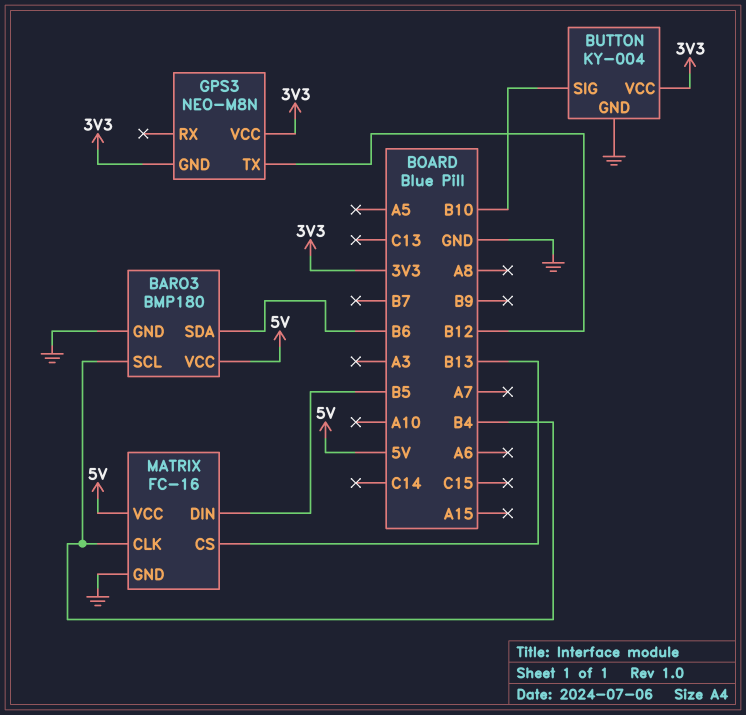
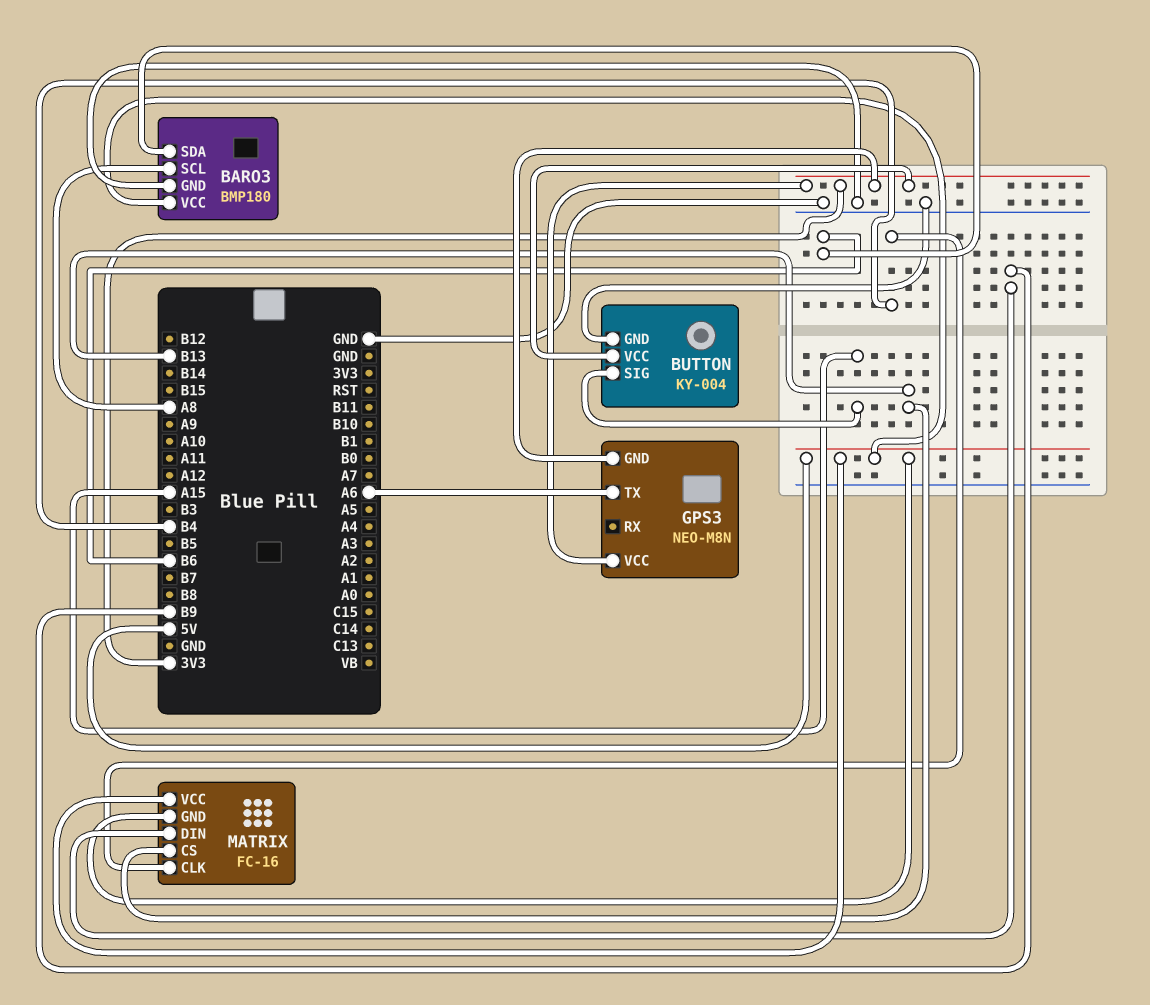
BARO3 pin SCL: B4 -> A8
BUTTON pin SIG: B10 -> A15
GPS3 pin TX: B12 -> A6
MATRIX pin DIN: B5 -> B9
MATRIX pin GND: GND -> 5V

